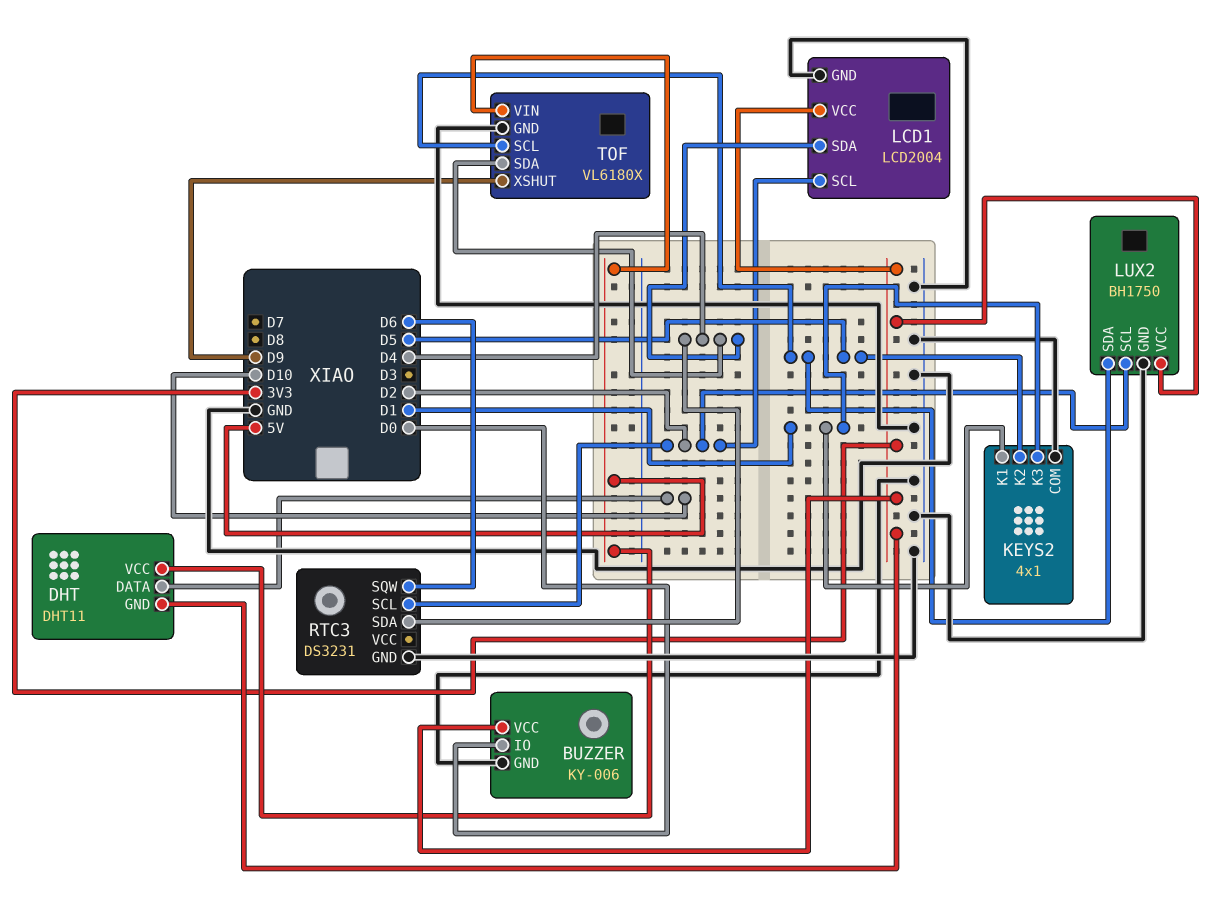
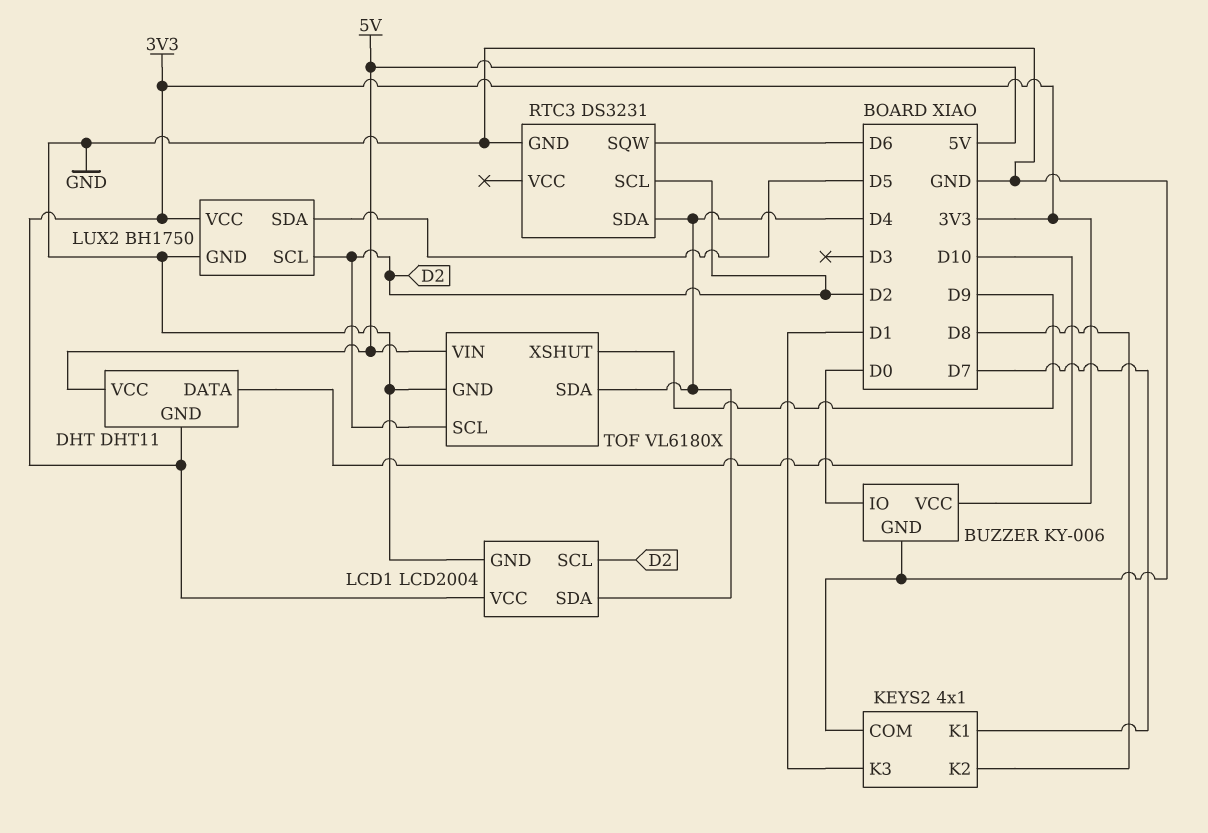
KEYS2 pin K1: D1 -> D7
KEYS2 pin K2: D5 -> D8
TOF pin SCL: D5 -> D2

